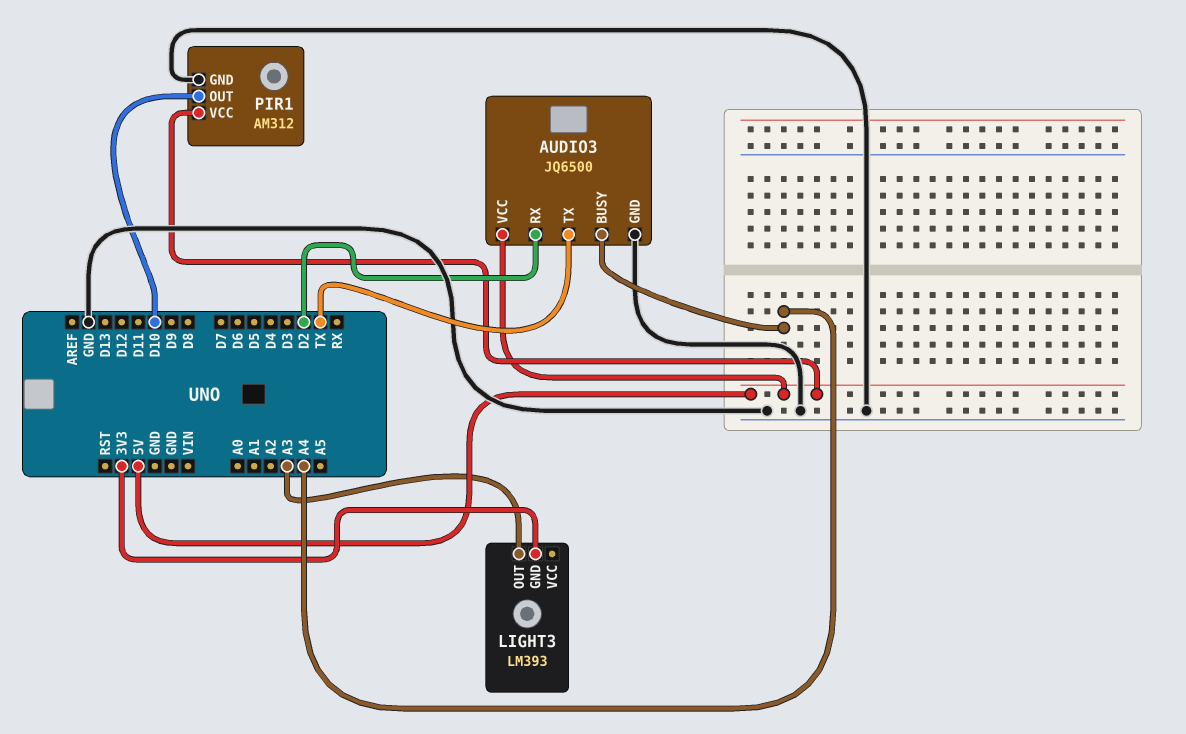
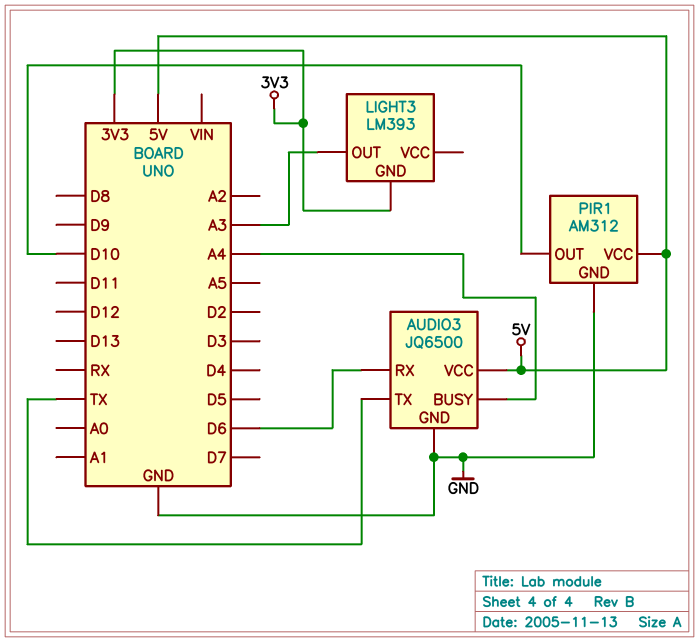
AUDIO3 pin RX: D2 -> D6

